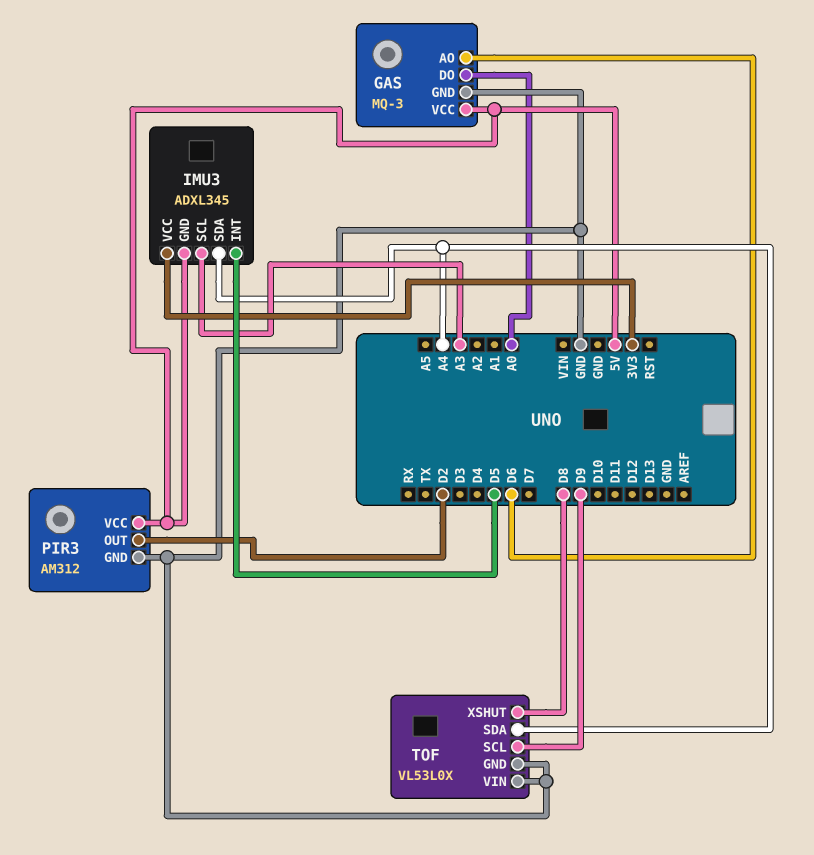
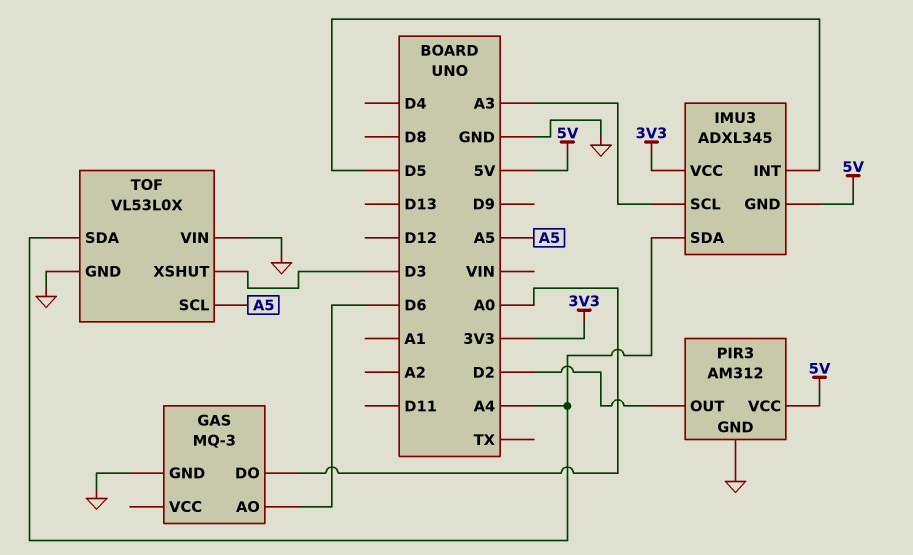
GAS pin VCC: 5V -> none
TOF pin SCL: D9 -> A5
TOF pin XSHUT: D8 -> D3

